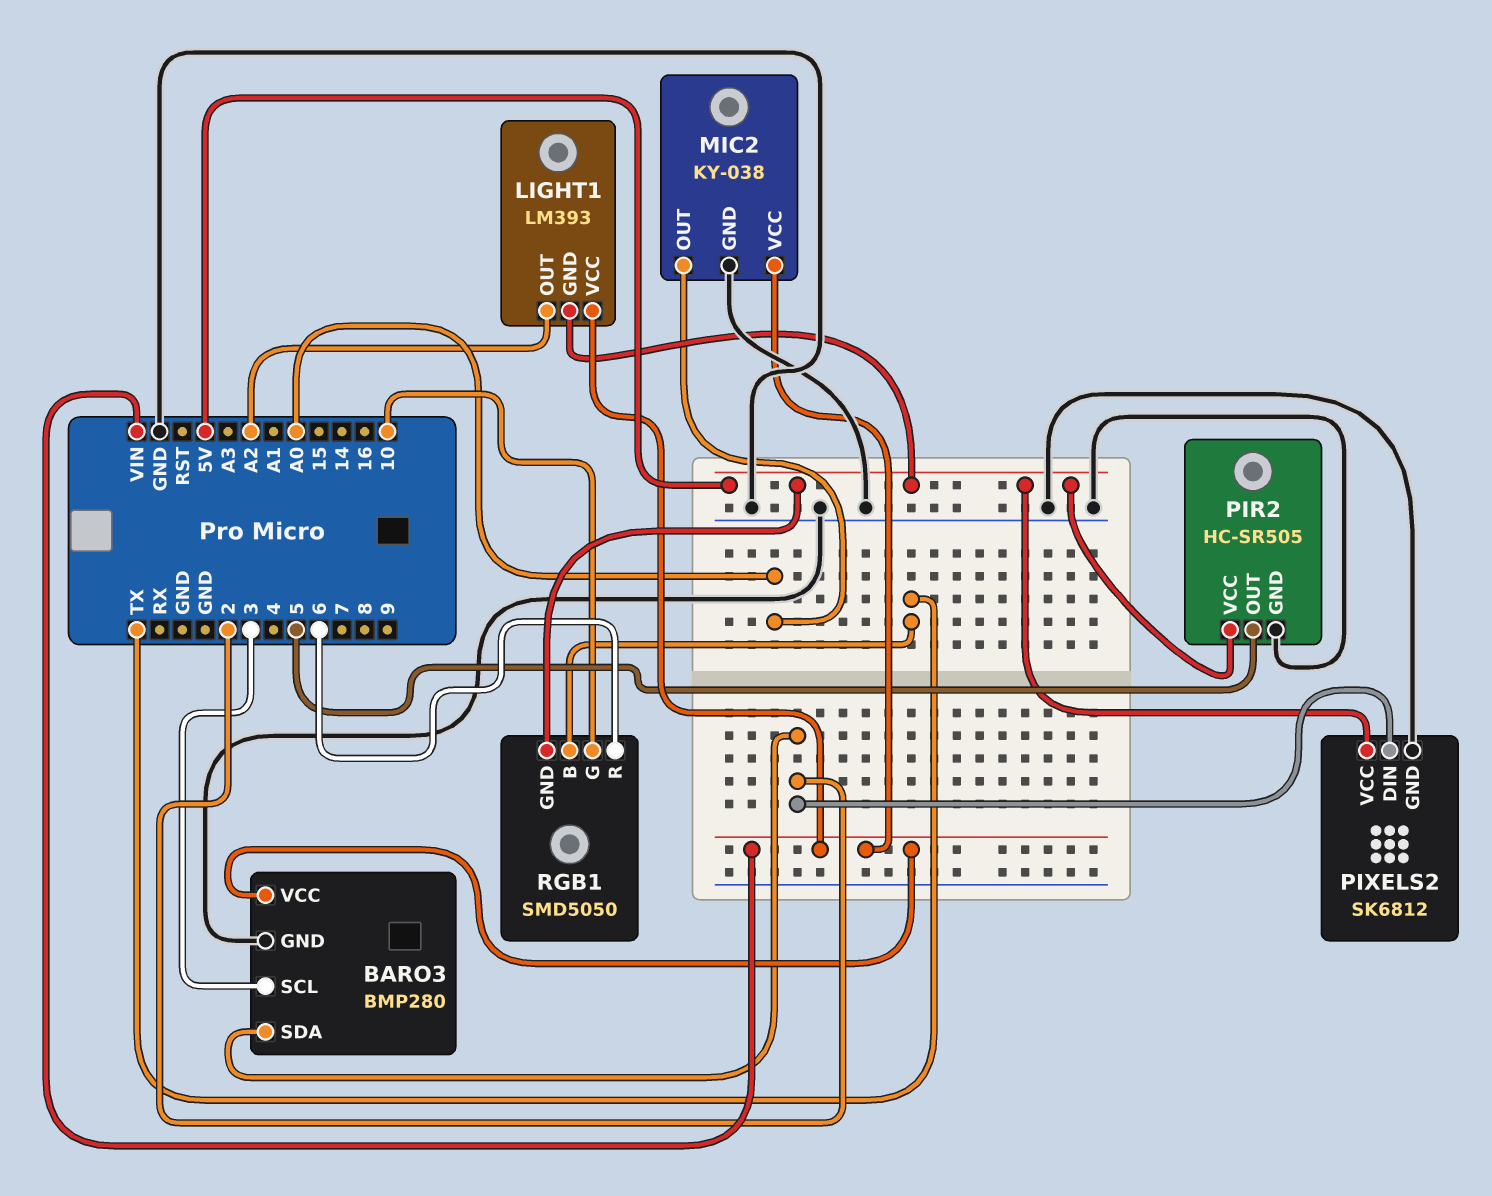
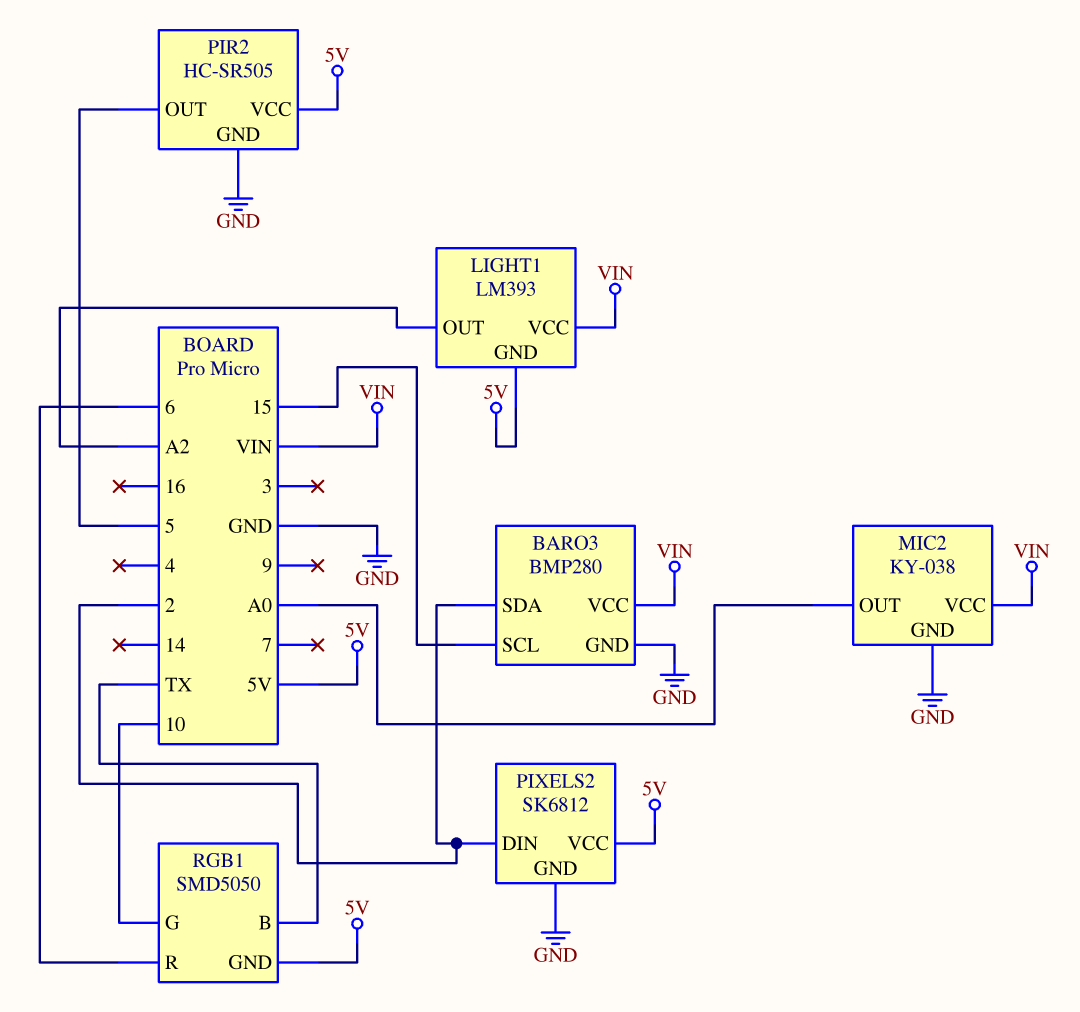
BARO3 pin SCL: 3 -> 15

